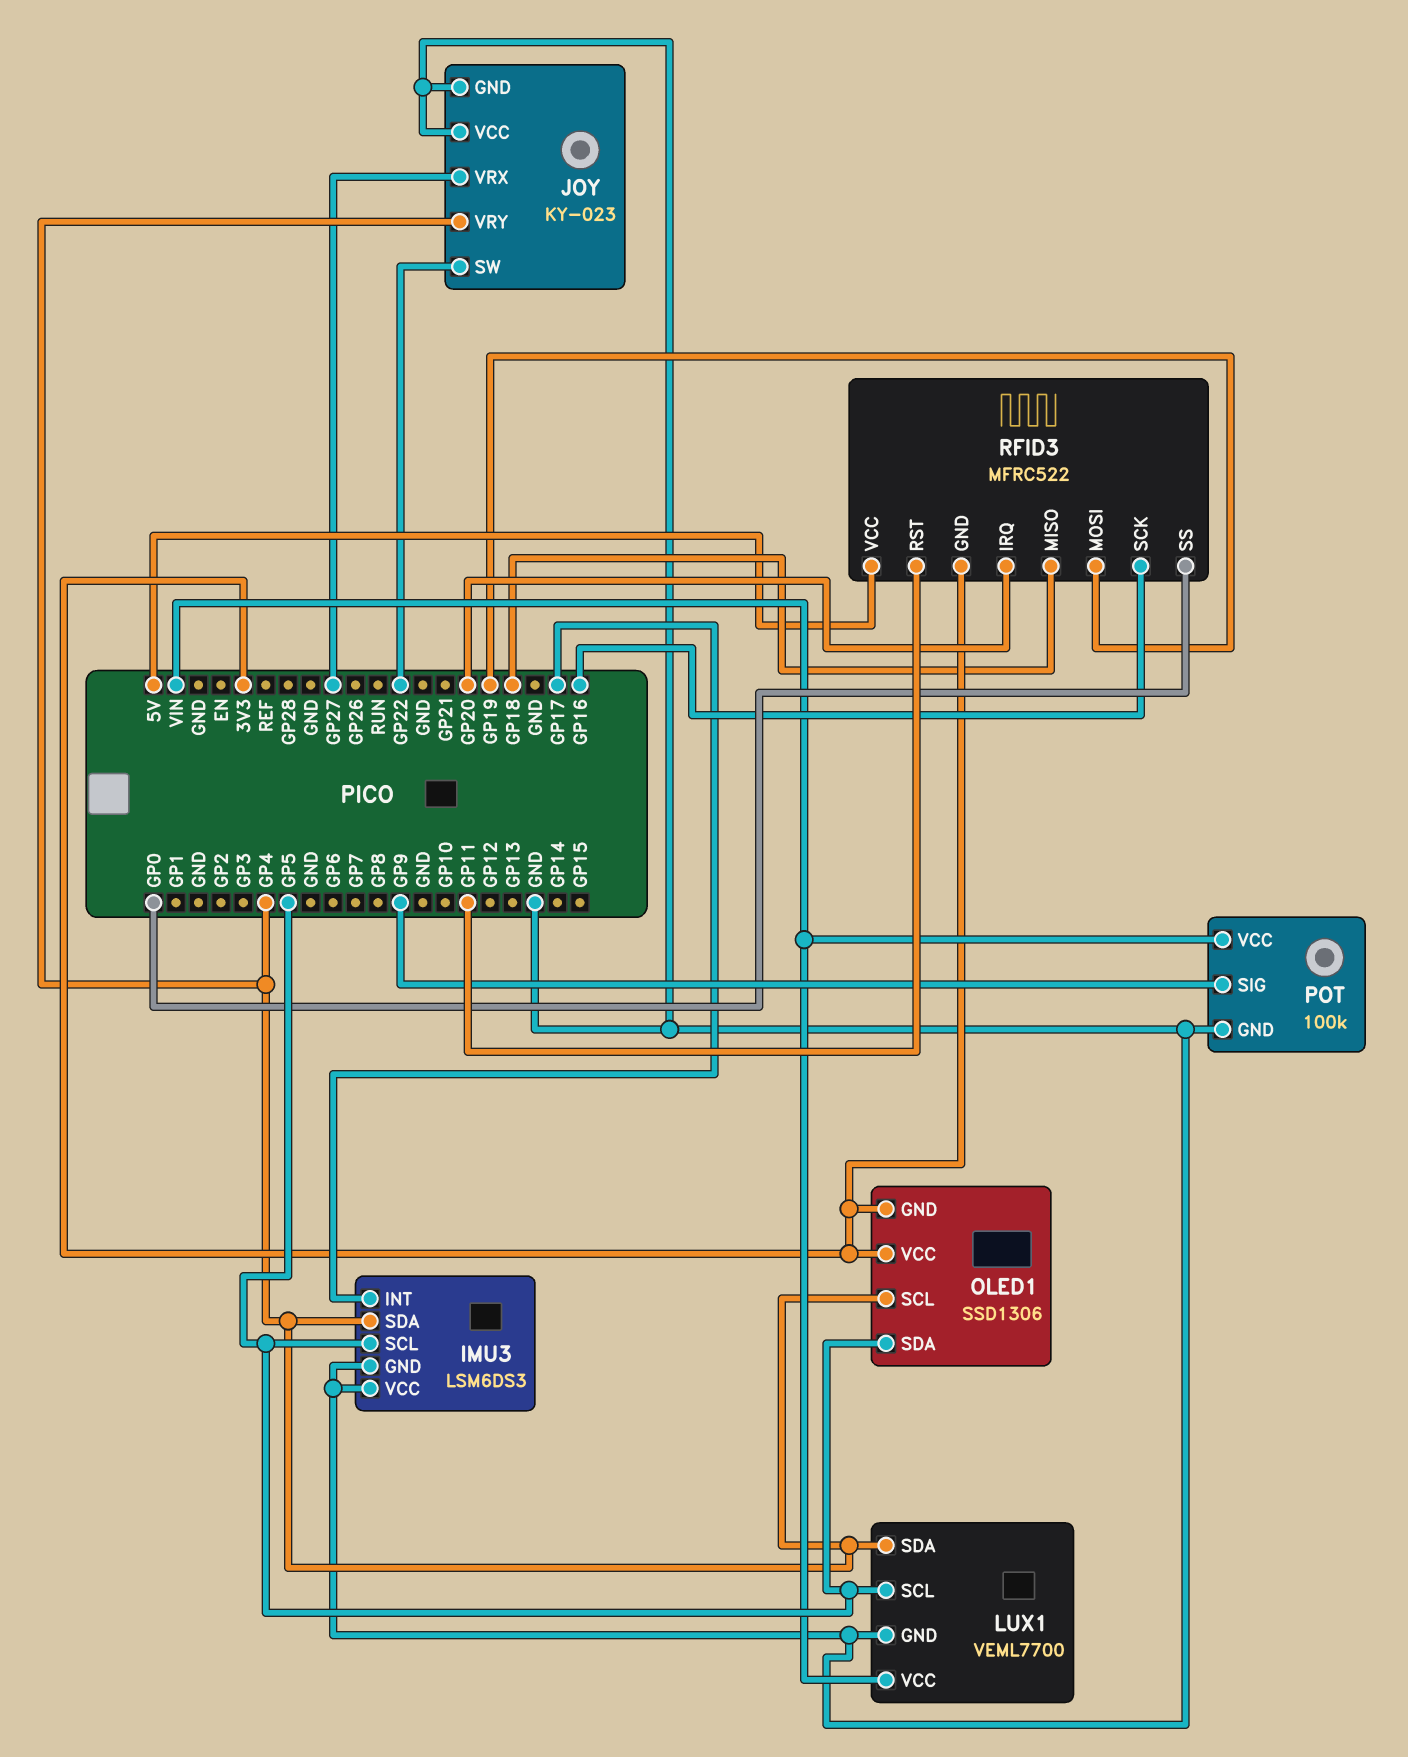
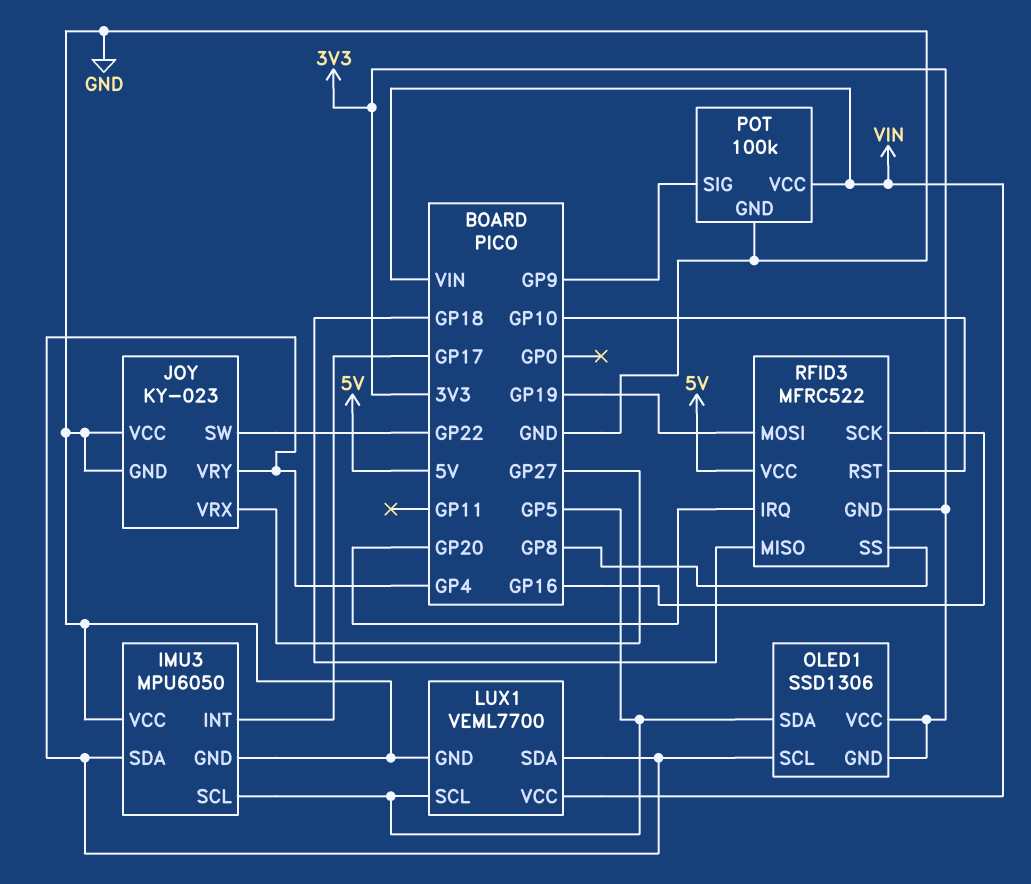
IMU3: LSM6DS3 -> MPU6050
RFID3 pin RST: GP11 -> GP10
RFID3 pin SS: GP0 -> GP8

